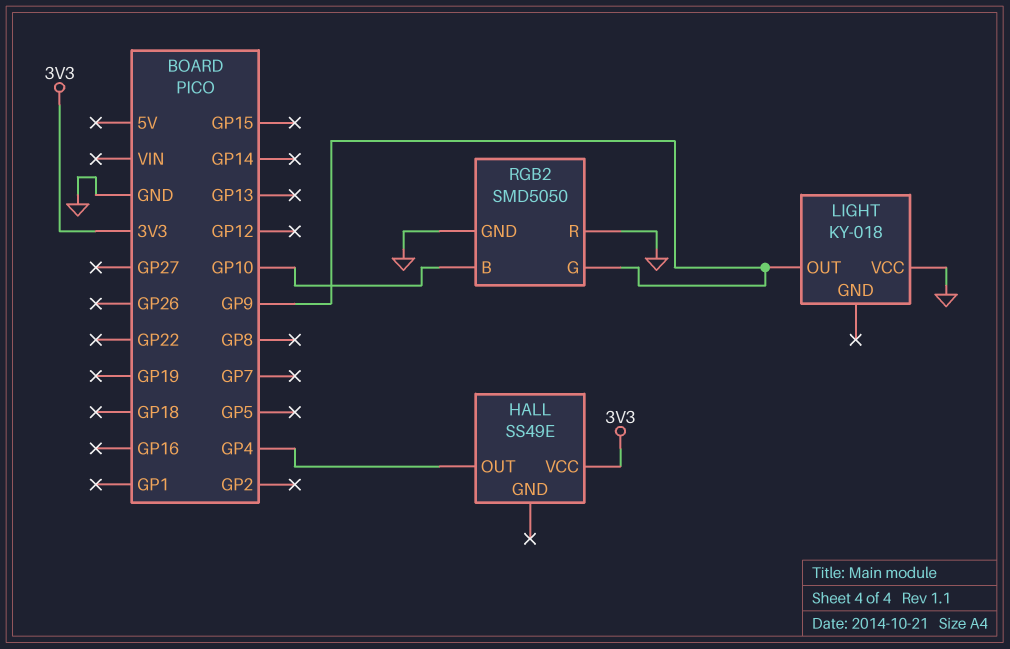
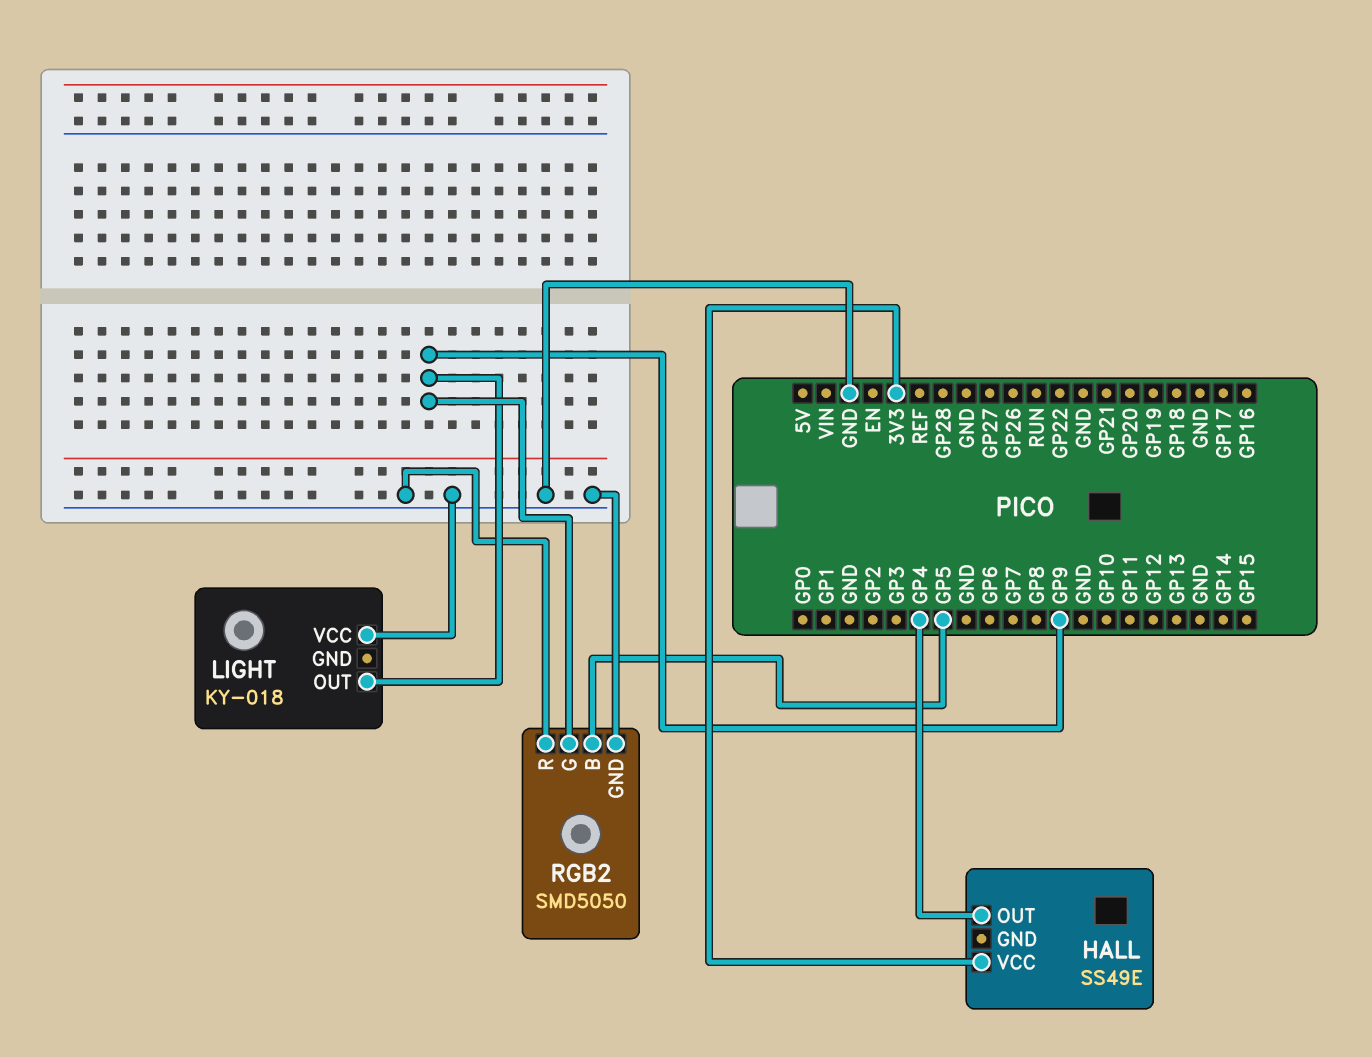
RGB2 pin B: GP10 -> GP5

